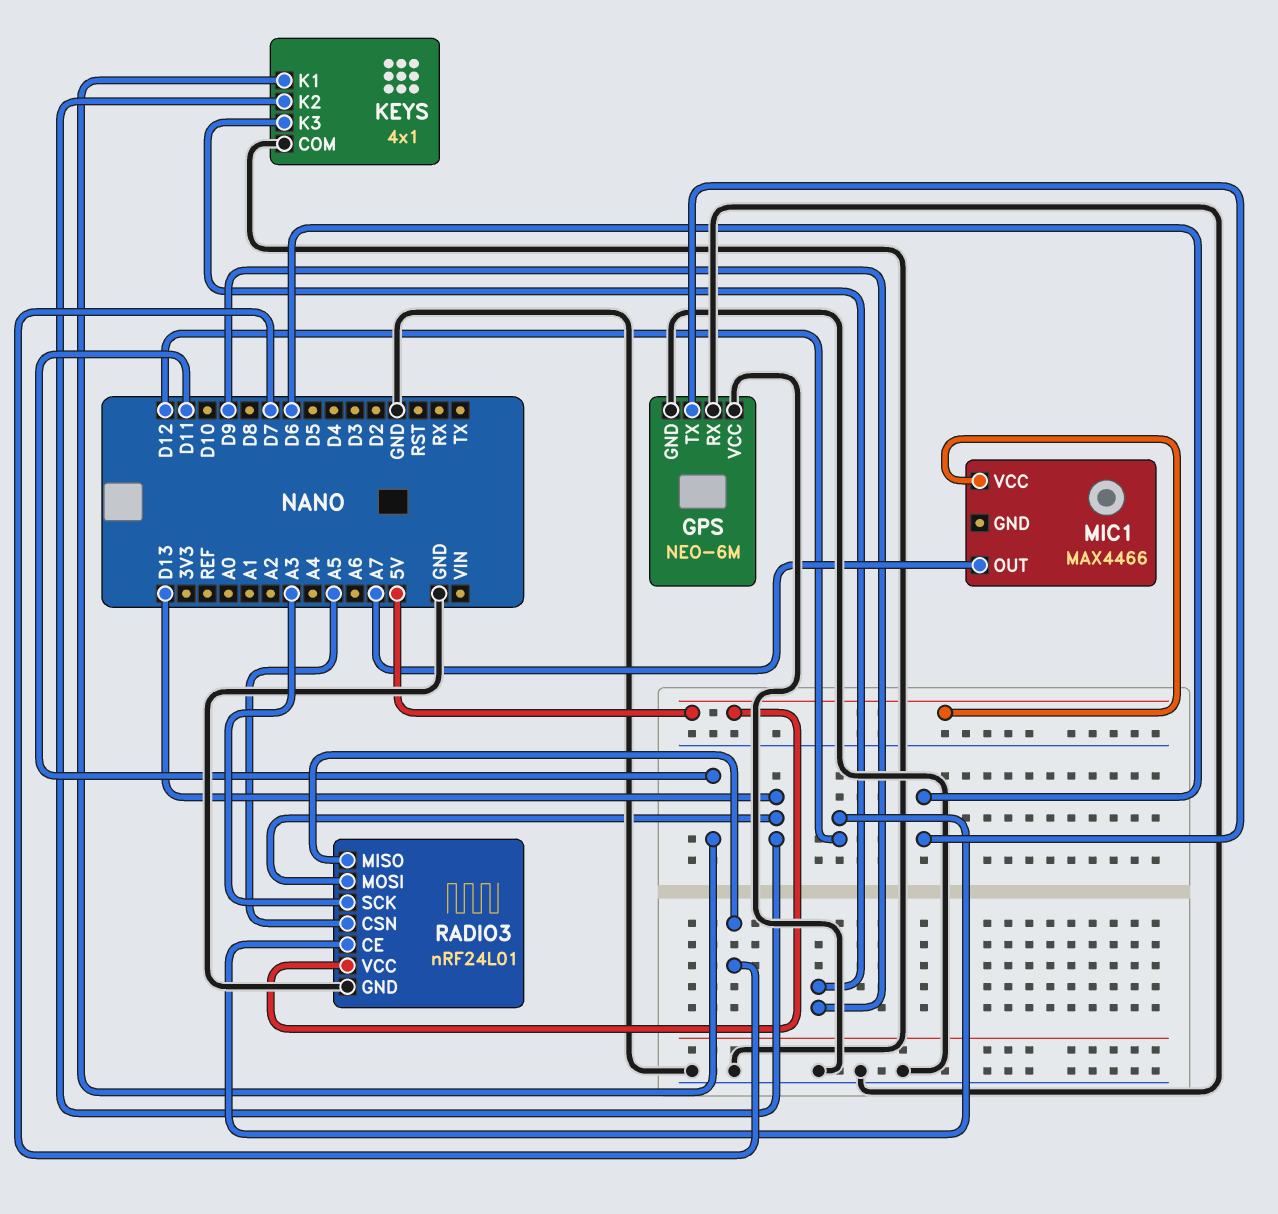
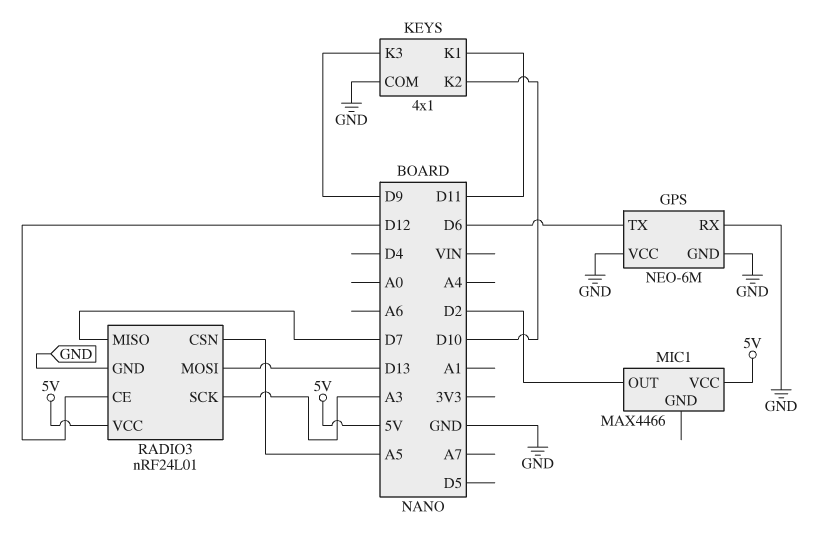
KEYS pin K2: D13 -> D10
MIC1 pin OUT: A7 -> D2

